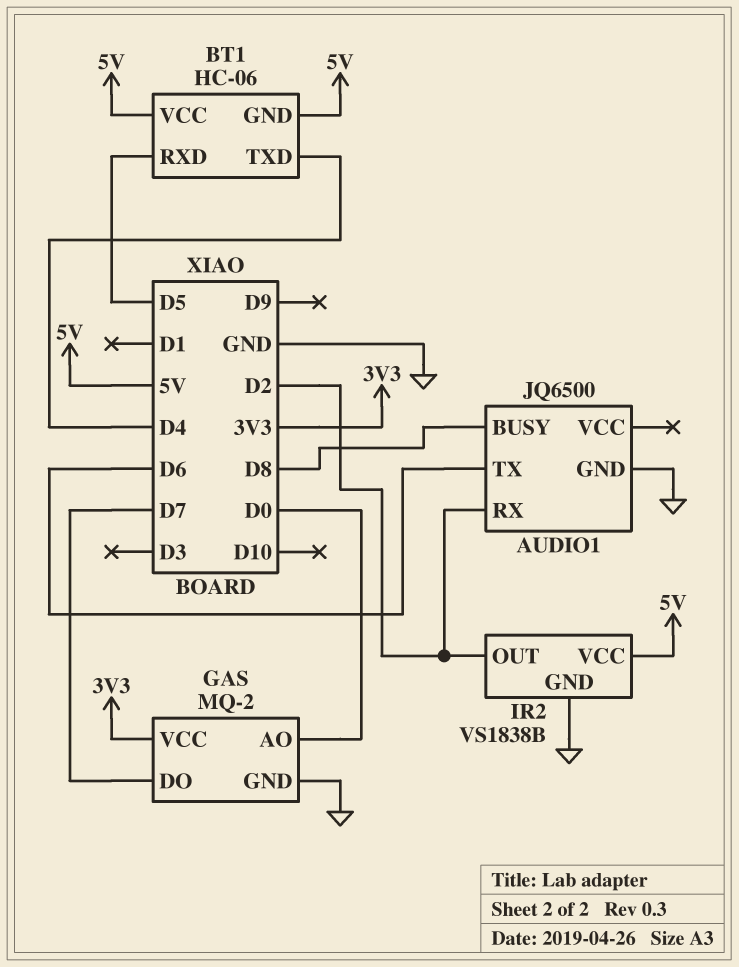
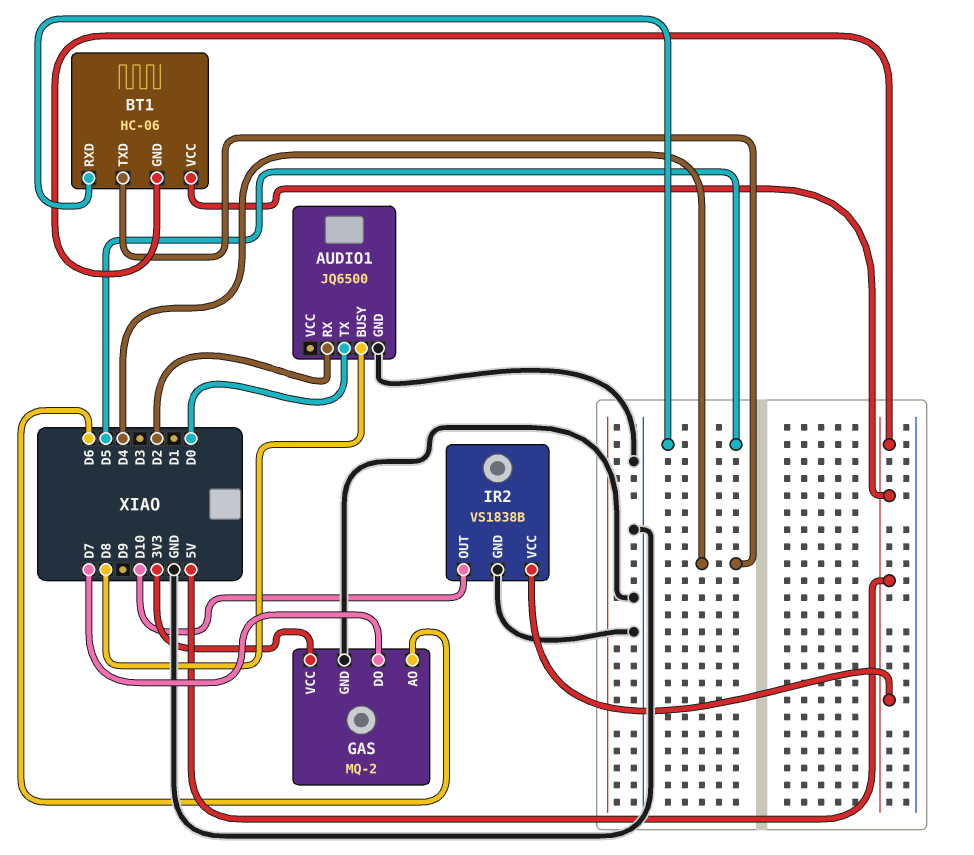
AUDIO1 pin TX: D6 -> D0
GAS pin AO: D0 -> D6
IR2 pin OUT: D2 -> D10

